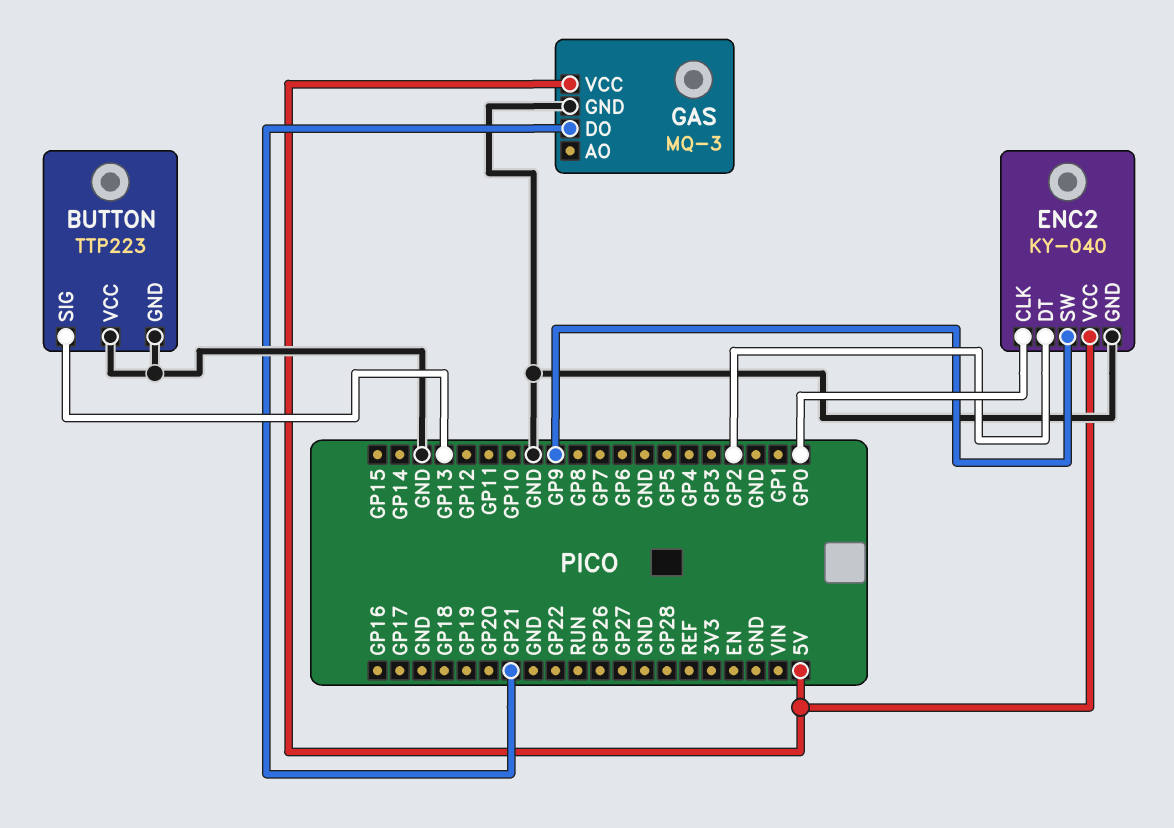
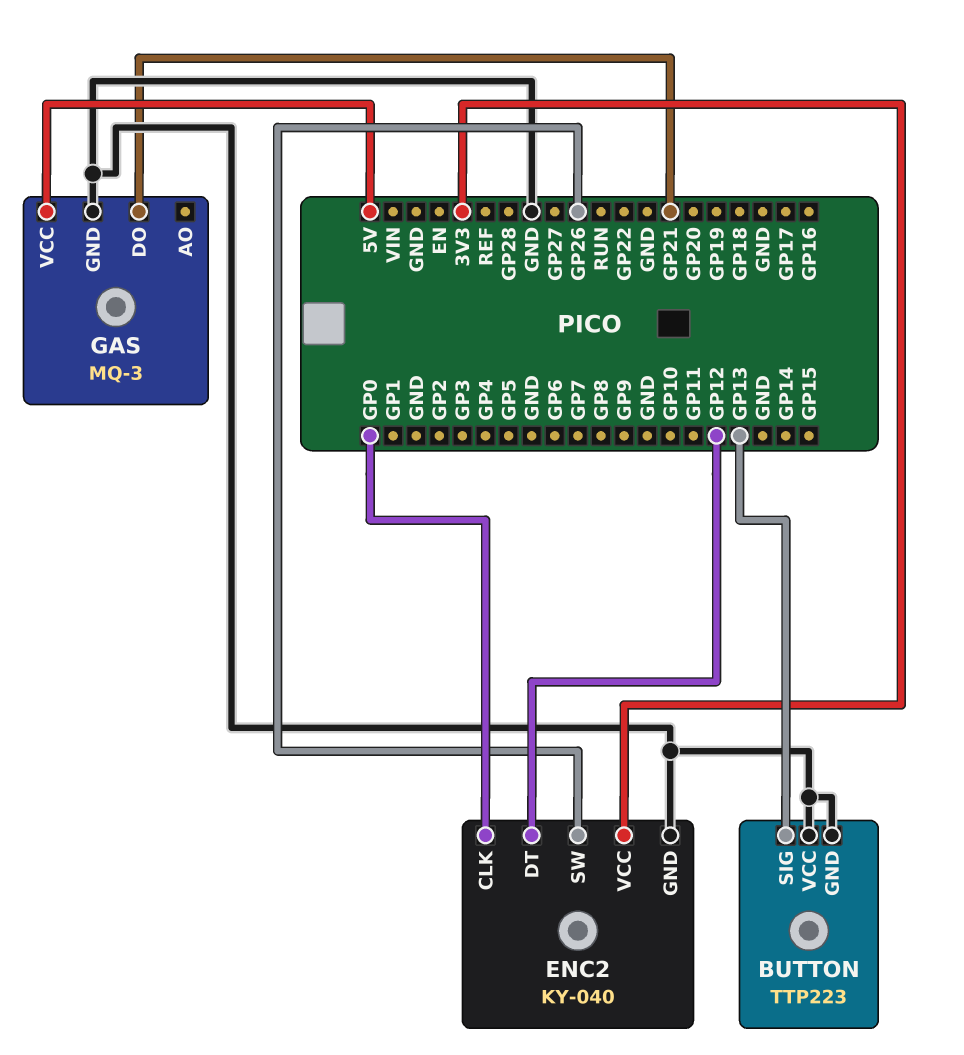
ENC2 pin DT: GP2 -> GP12
ENC2 pin SW: GP9 -> GP26
ENC2 pin VCC: 5V -> 3V3

